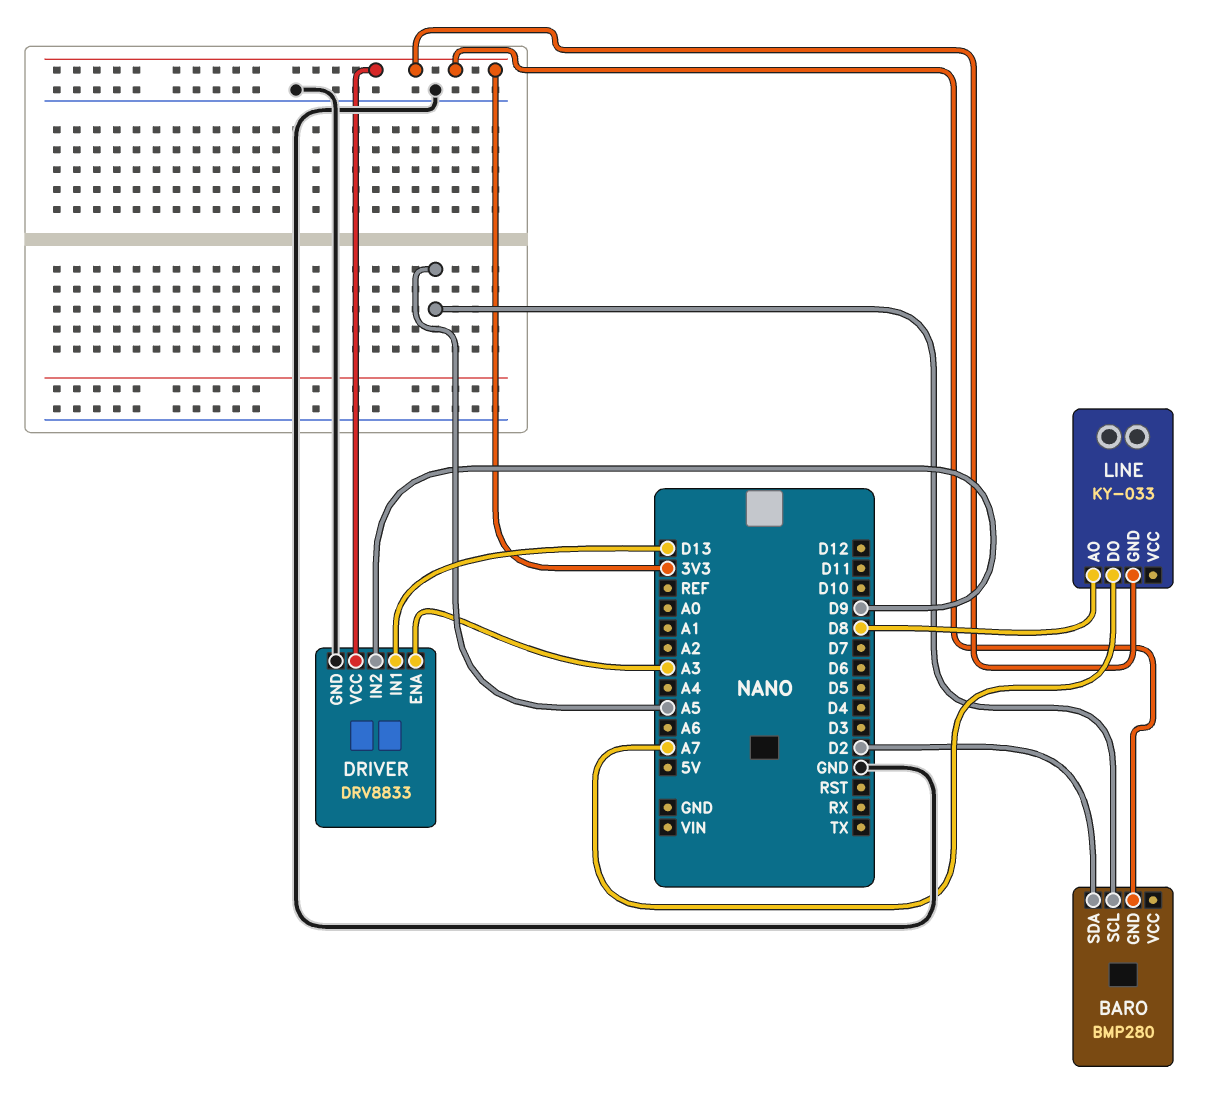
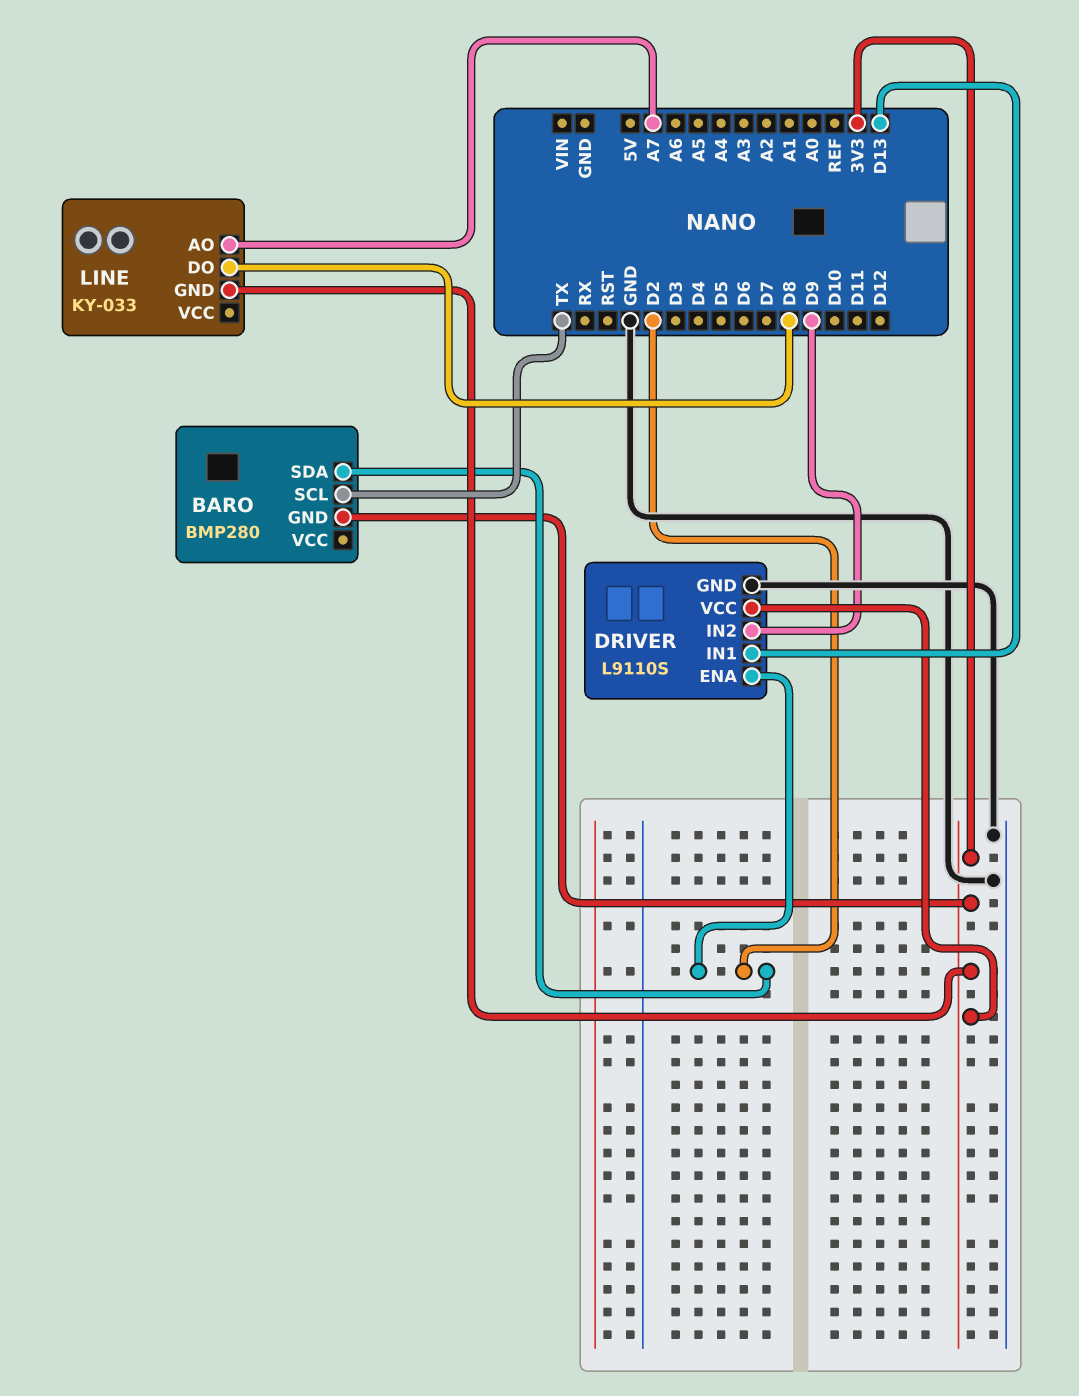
BARO pin SCL: A5 -> TX
DRIVER: DRV8833 -> L9110S
DRIVER pin ENA: A3 -> D2
LINE pin AO: D8 -> A7
LINE pin DO: A7 -> D8

